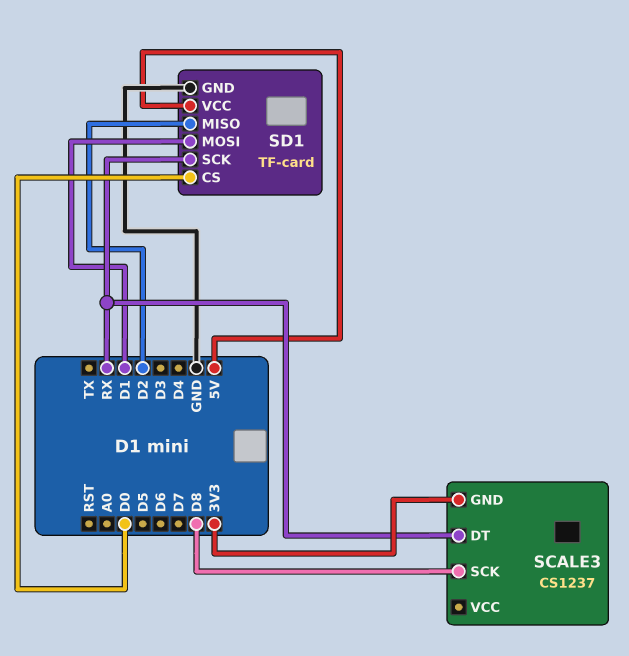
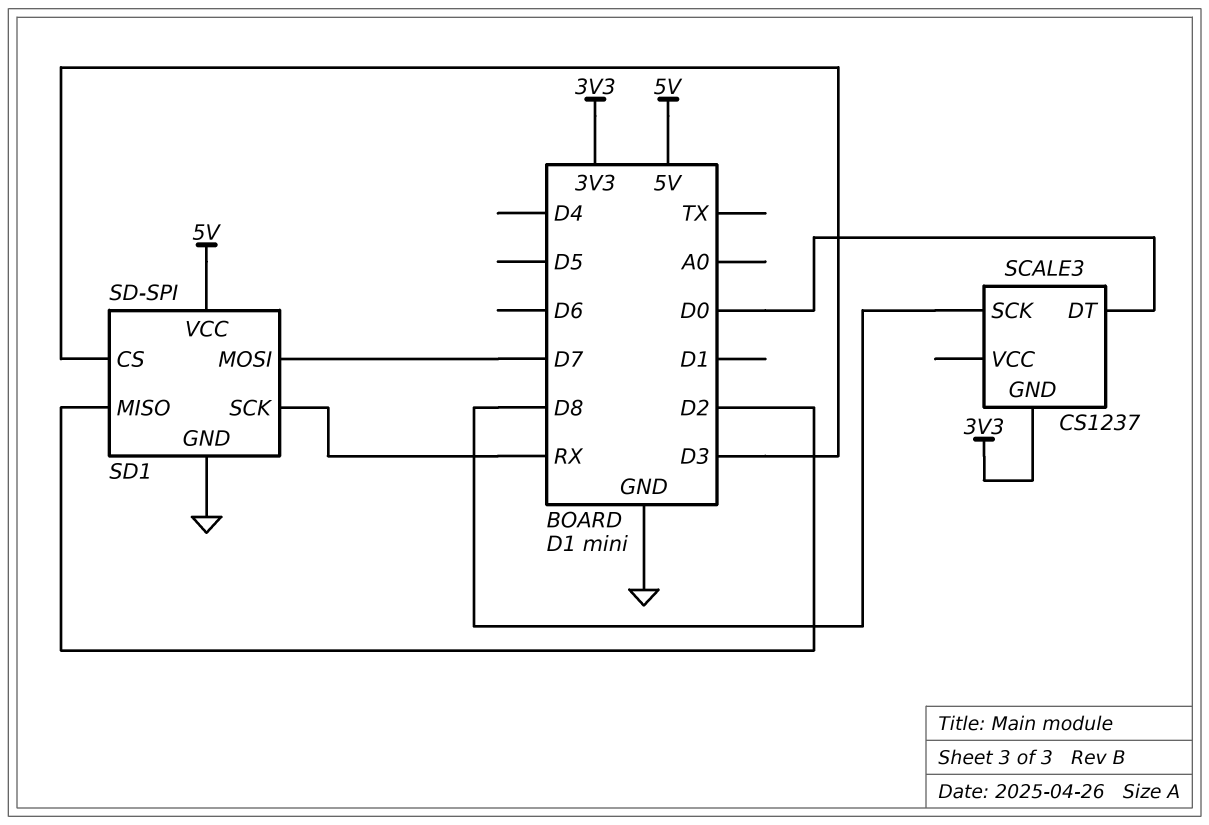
SCALE3 pin DT: RX -> D0
SD1: TF-card -> SD-SPI
SD1 pin CS: D0 -> D3
SD1 pin MOSI: D1 -> D7

